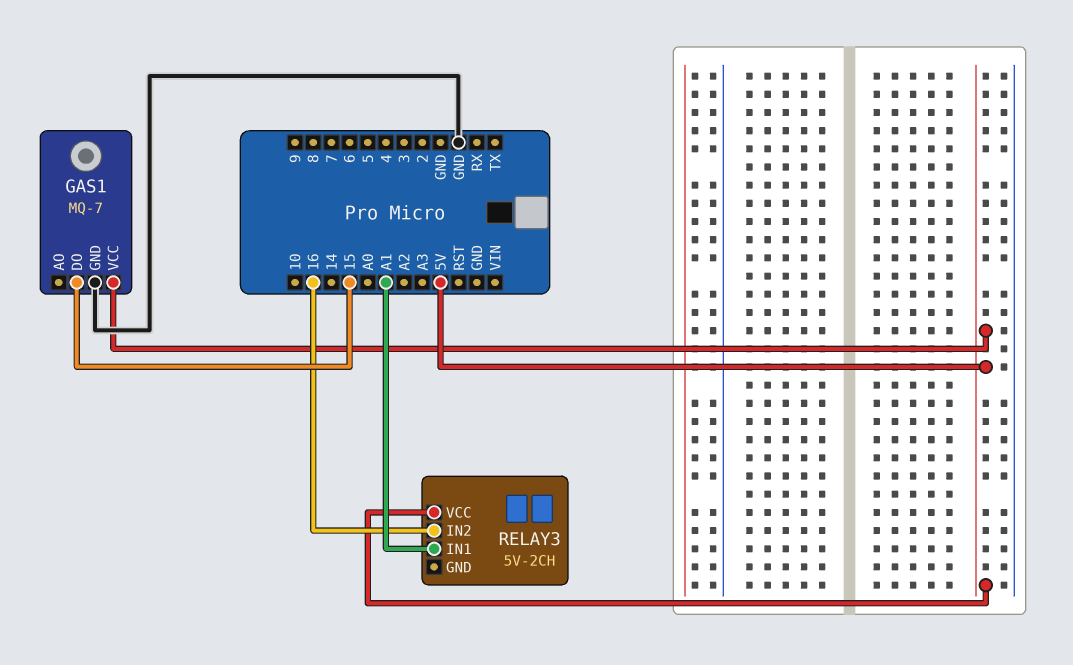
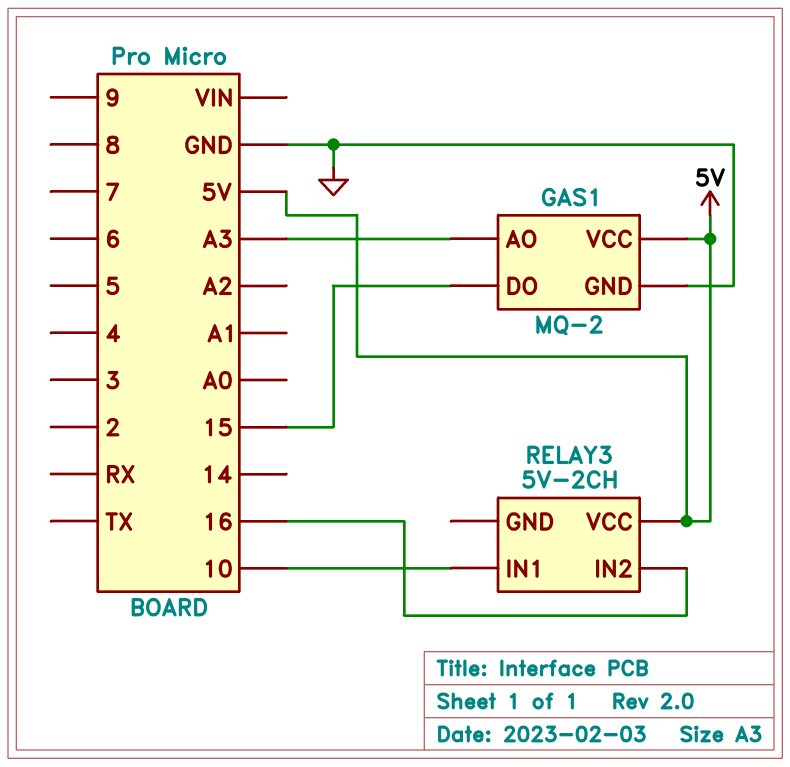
GAS1: MQ-7 -> MQ-2
GAS1 pin AO: none -> A3
RELAY3 pin IN1: A1 -> 10

